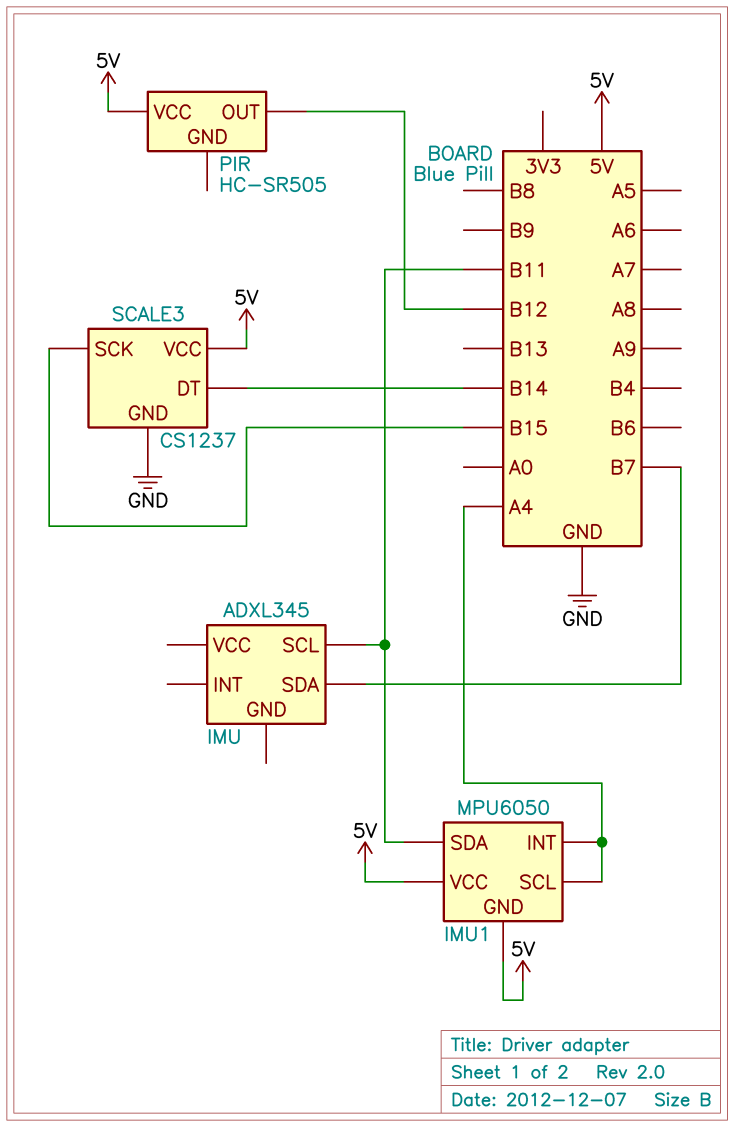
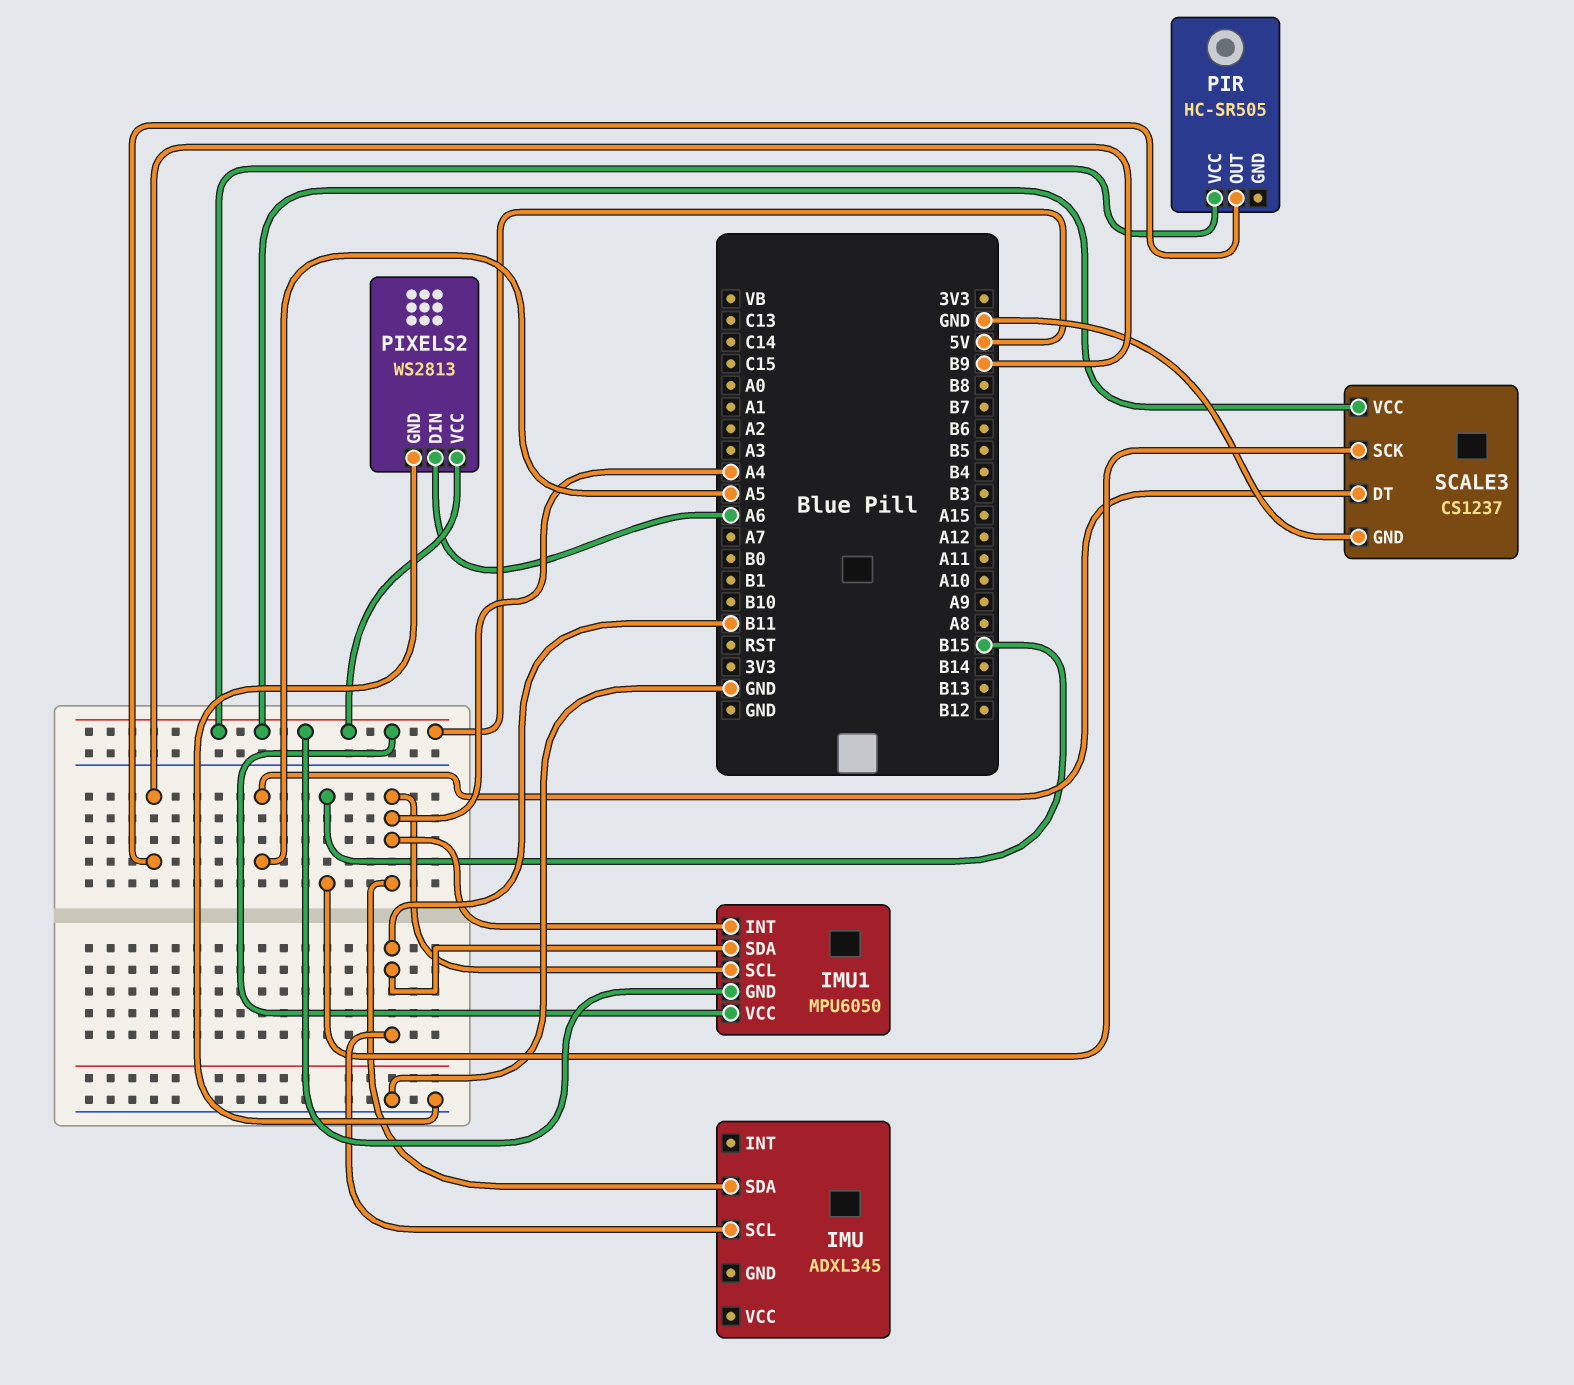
IMU pin SDA: B7 -> A4
PIR pin OUT: B12 -> B9
PIXELS2: none -> WS2813
PIXELS2 pin DIN: none -> A6
PIXELS2 pin GND: none -> GND
PIXELS2 pin VCC: none -> 5V
SCALE3 pin DT: B14 -> A5

